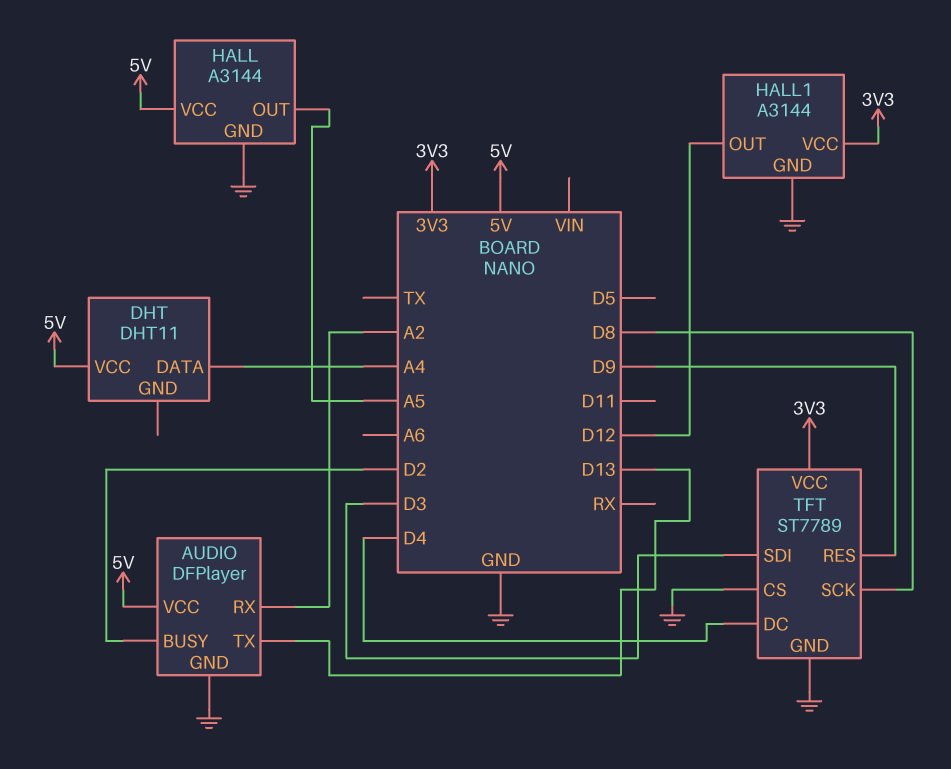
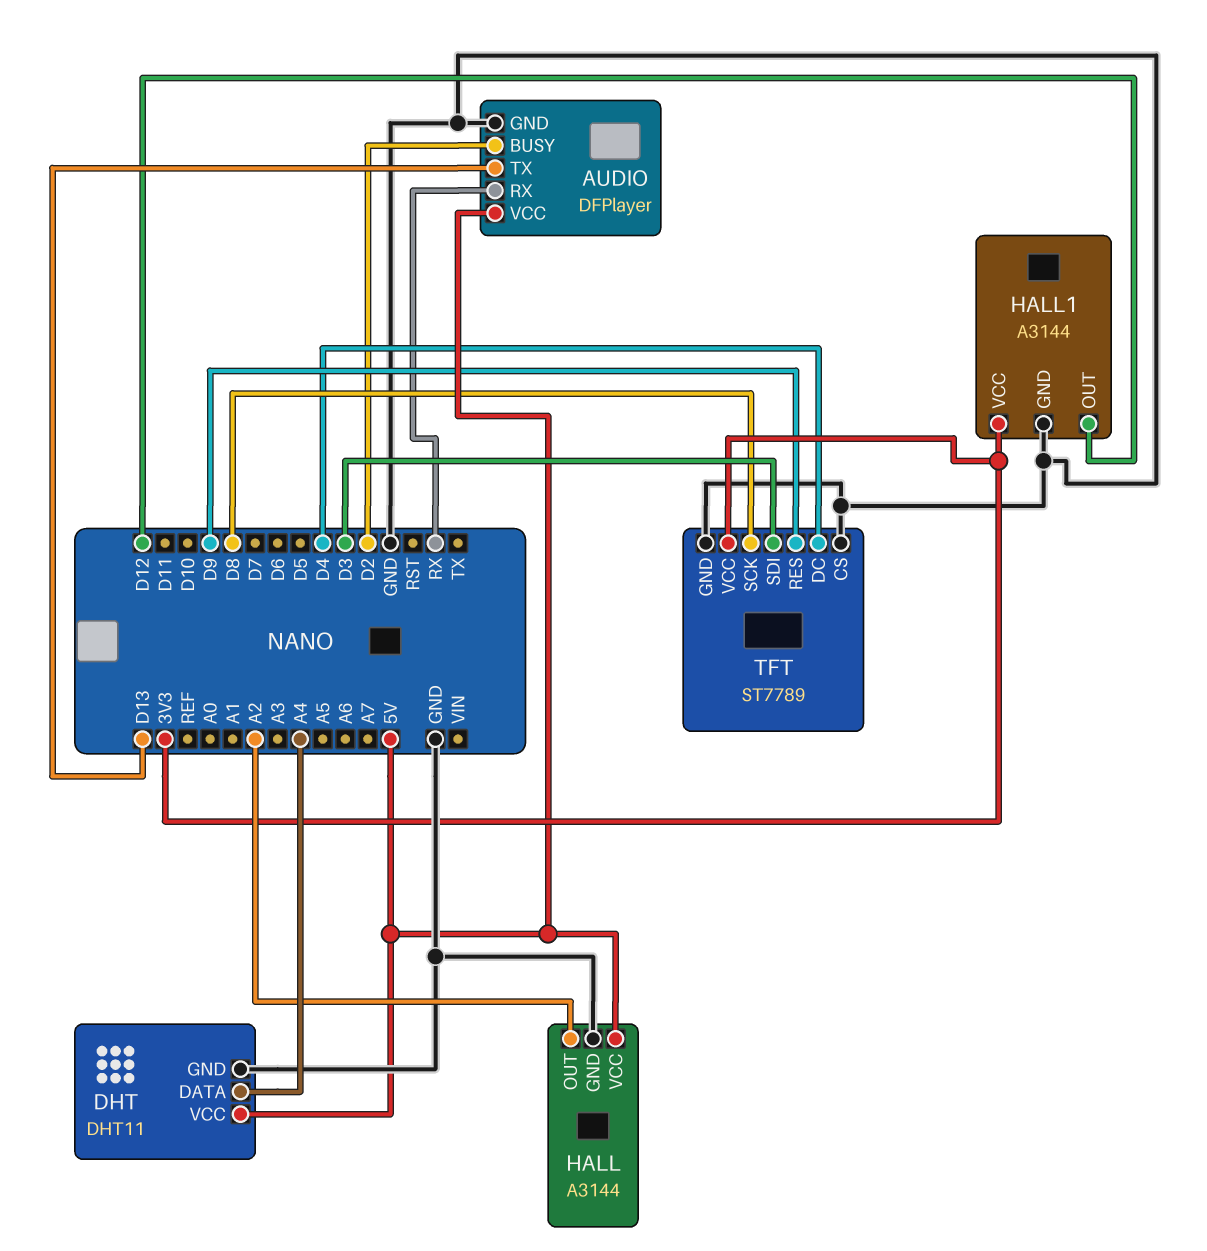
AUDIO pin RX: A2 -> RX
DHT pin GND: none -> GND
HALL pin OUT: A5 -> A2

